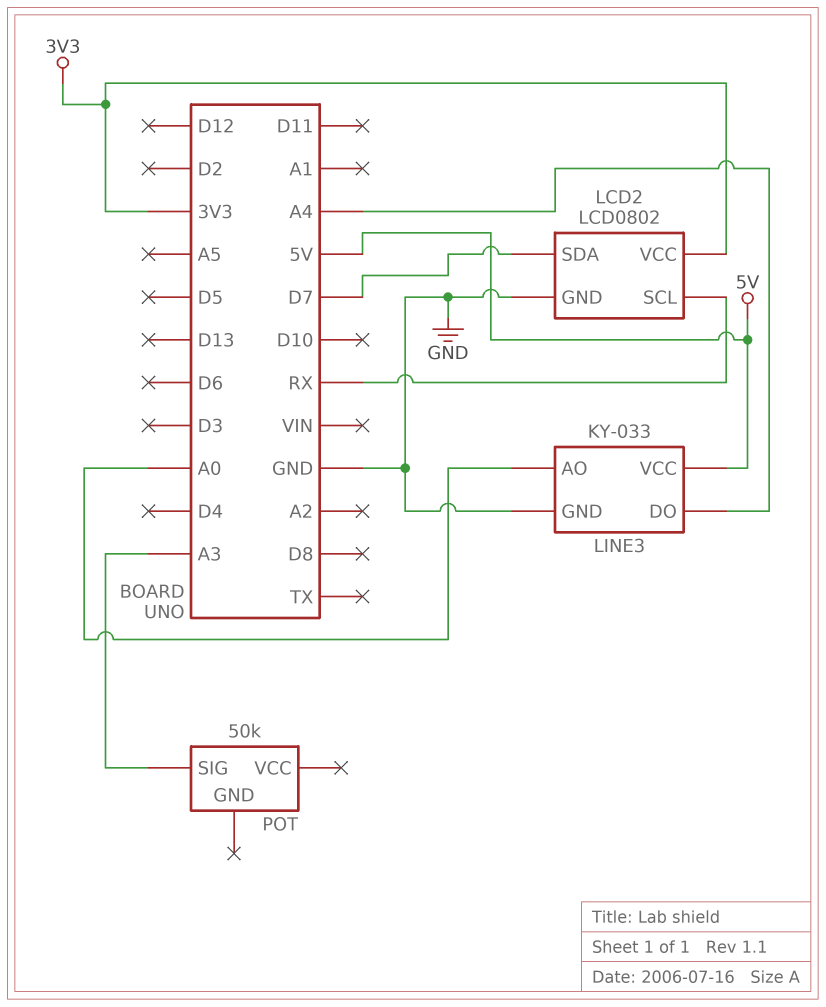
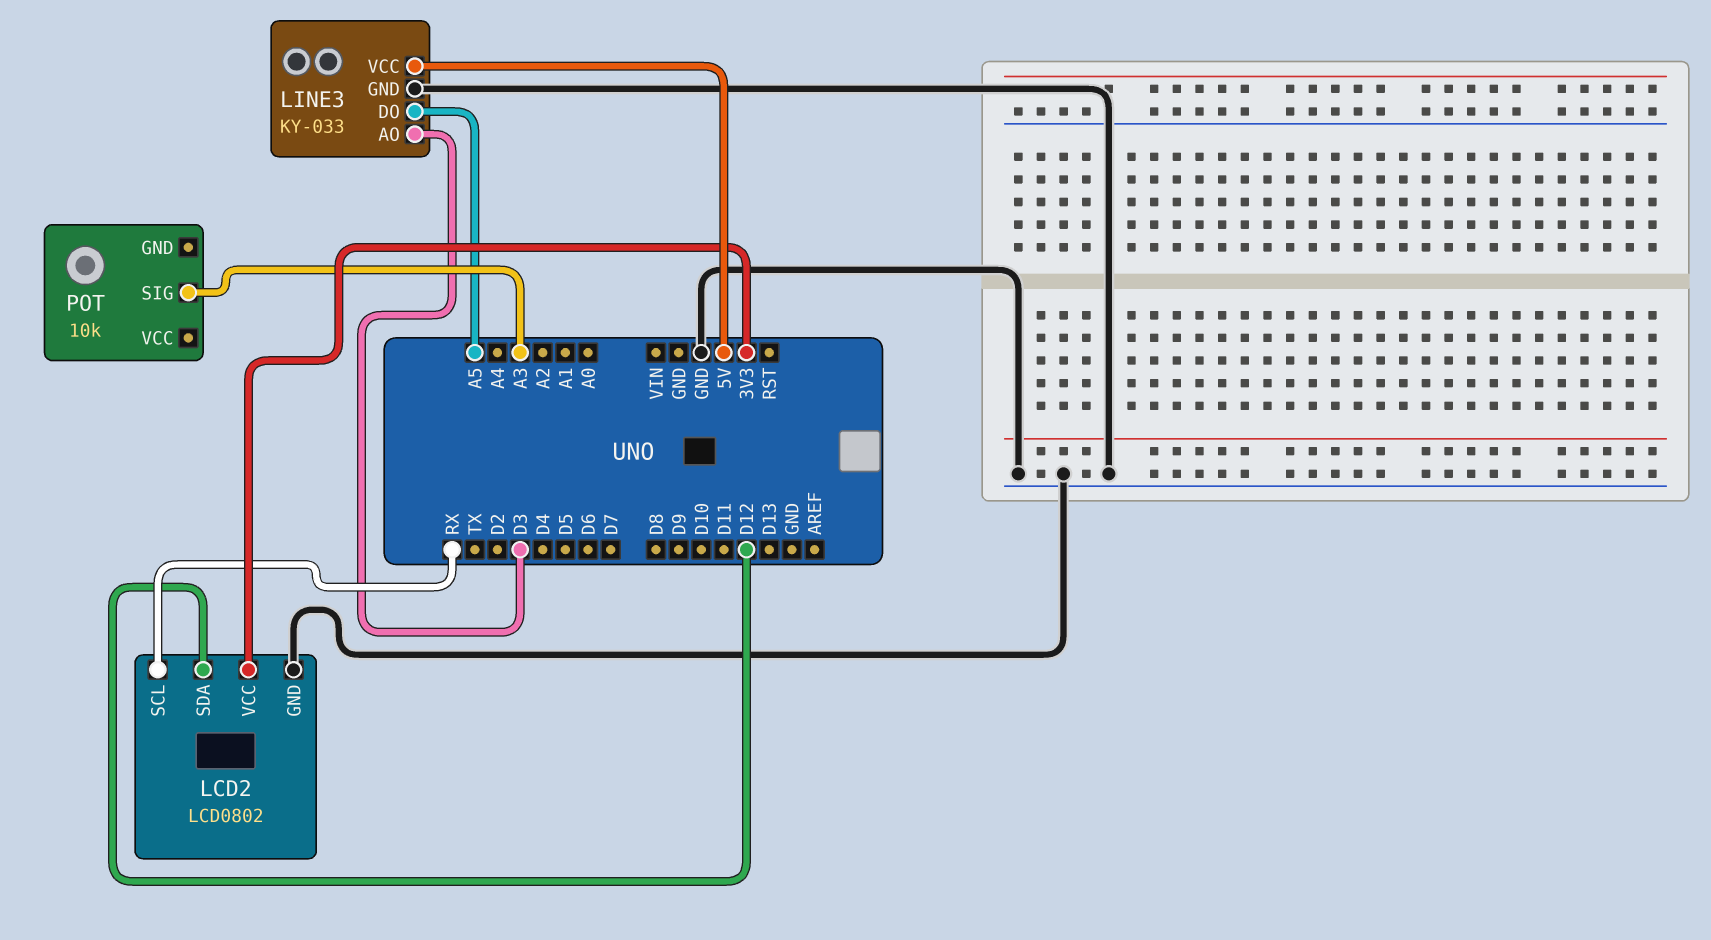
LCD2 pin SDA: D7 -> D12
LINE3 pin AO: A0 -> D3
LINE3 pin DO: A4 -> A5
POT: 50k -> 10k

